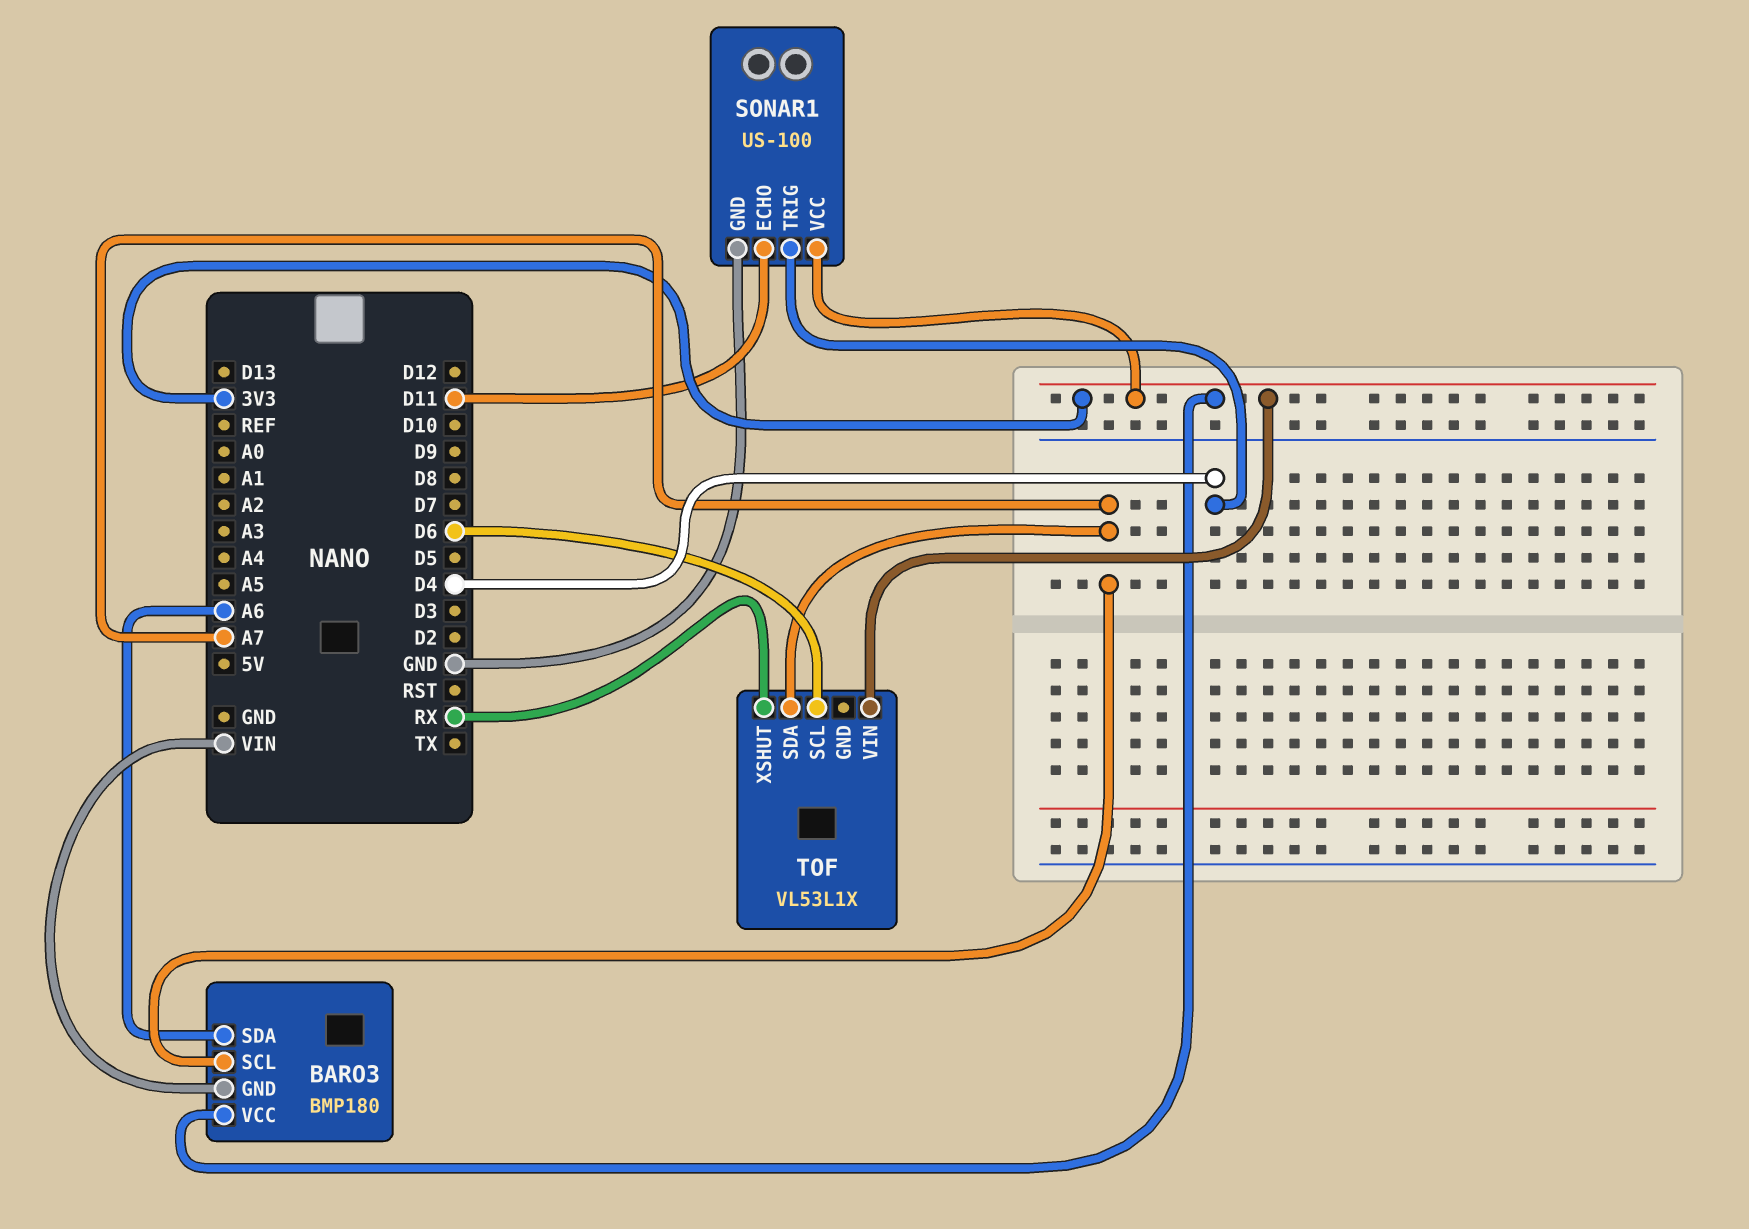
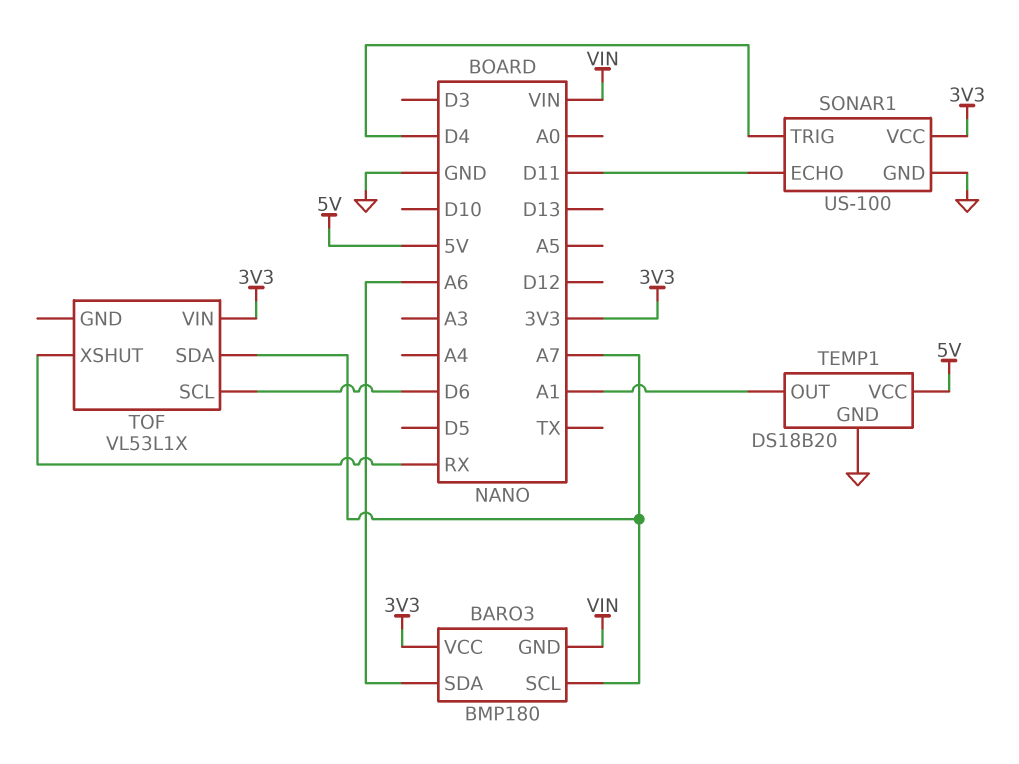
TEMP1: none -> DS18B20
TEMP1 pin GND: none -> GND
TEMP1 pin OUT: none -> A1
TEMP1 pin VCC: none -> 5V

